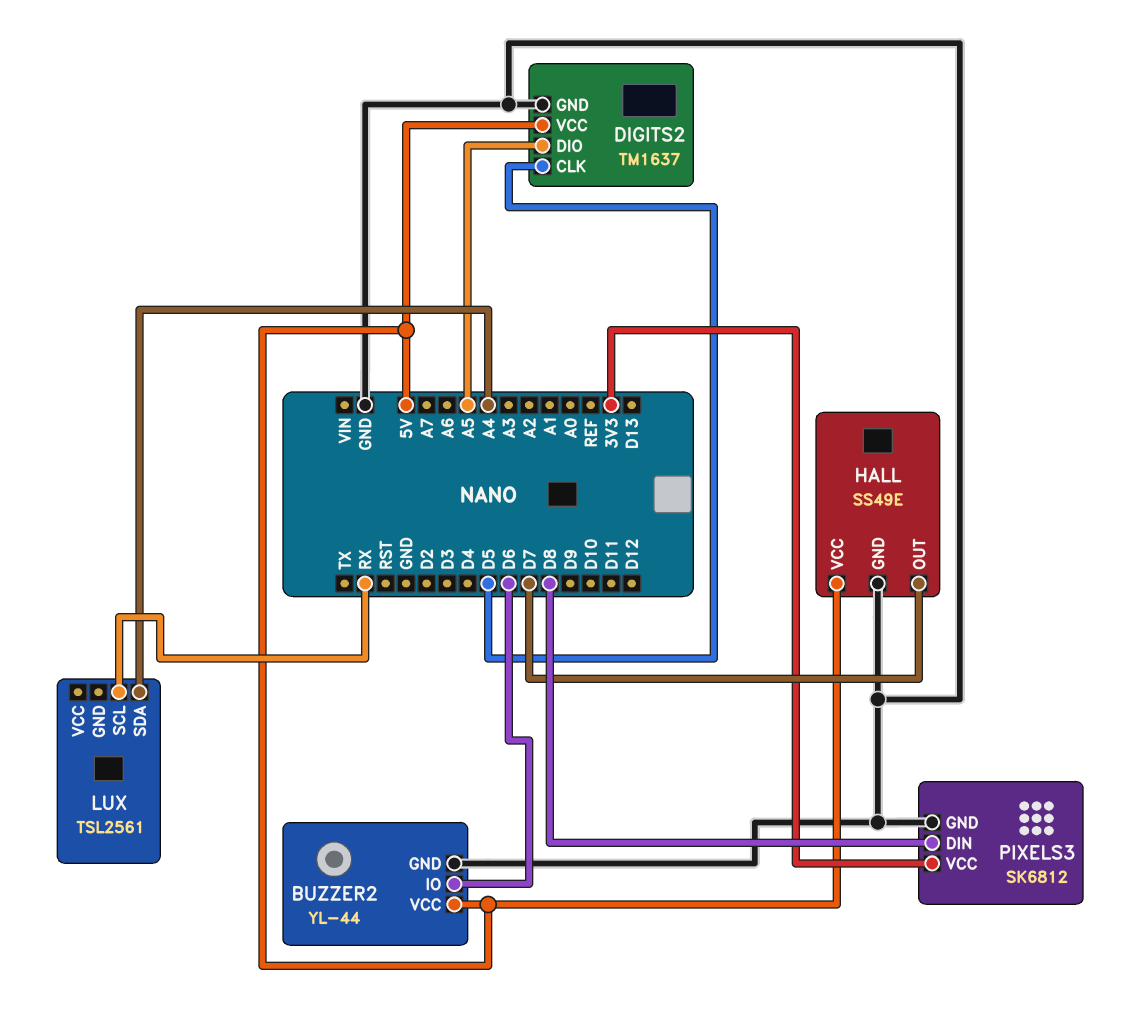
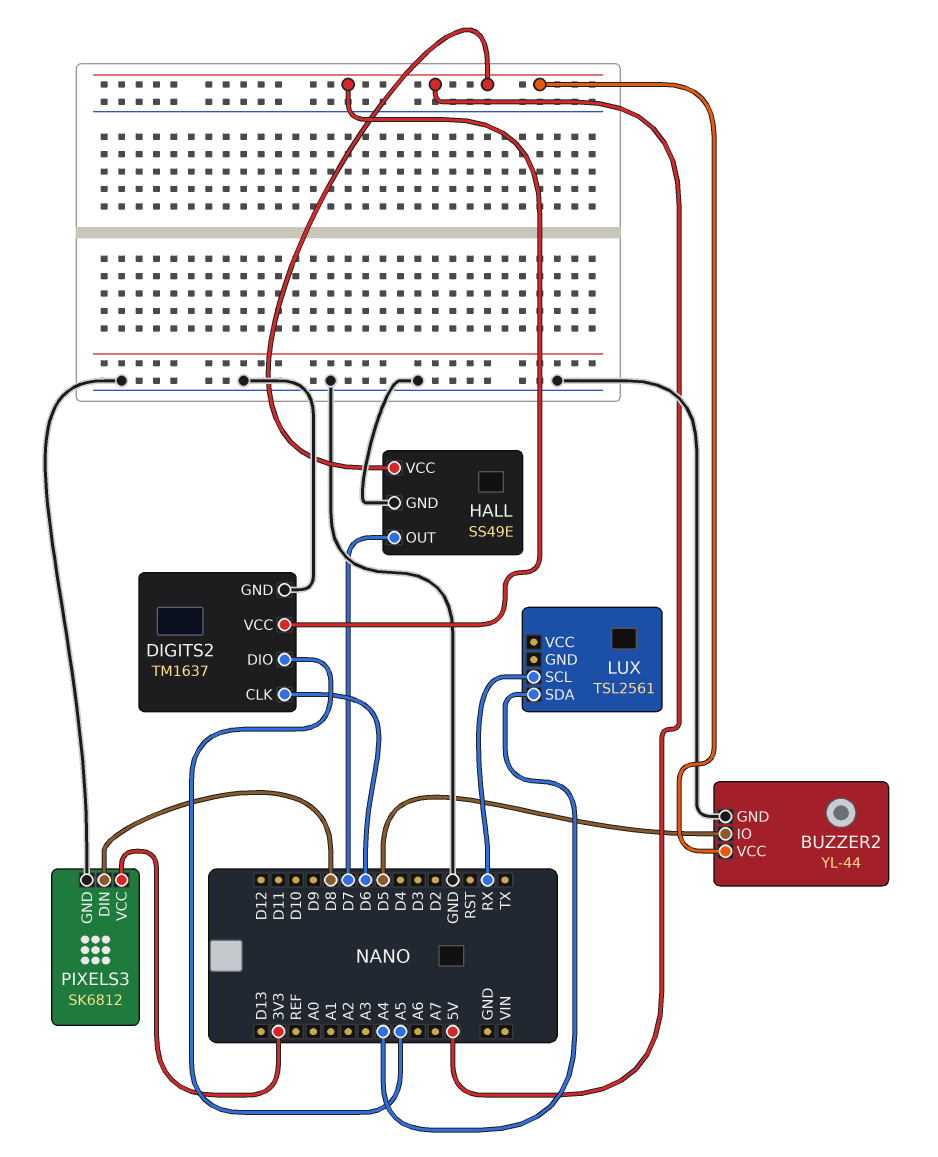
BUZZER2 pin IO: D6 -> D5
DIGITS2 pin CLK: D5 -> D6

